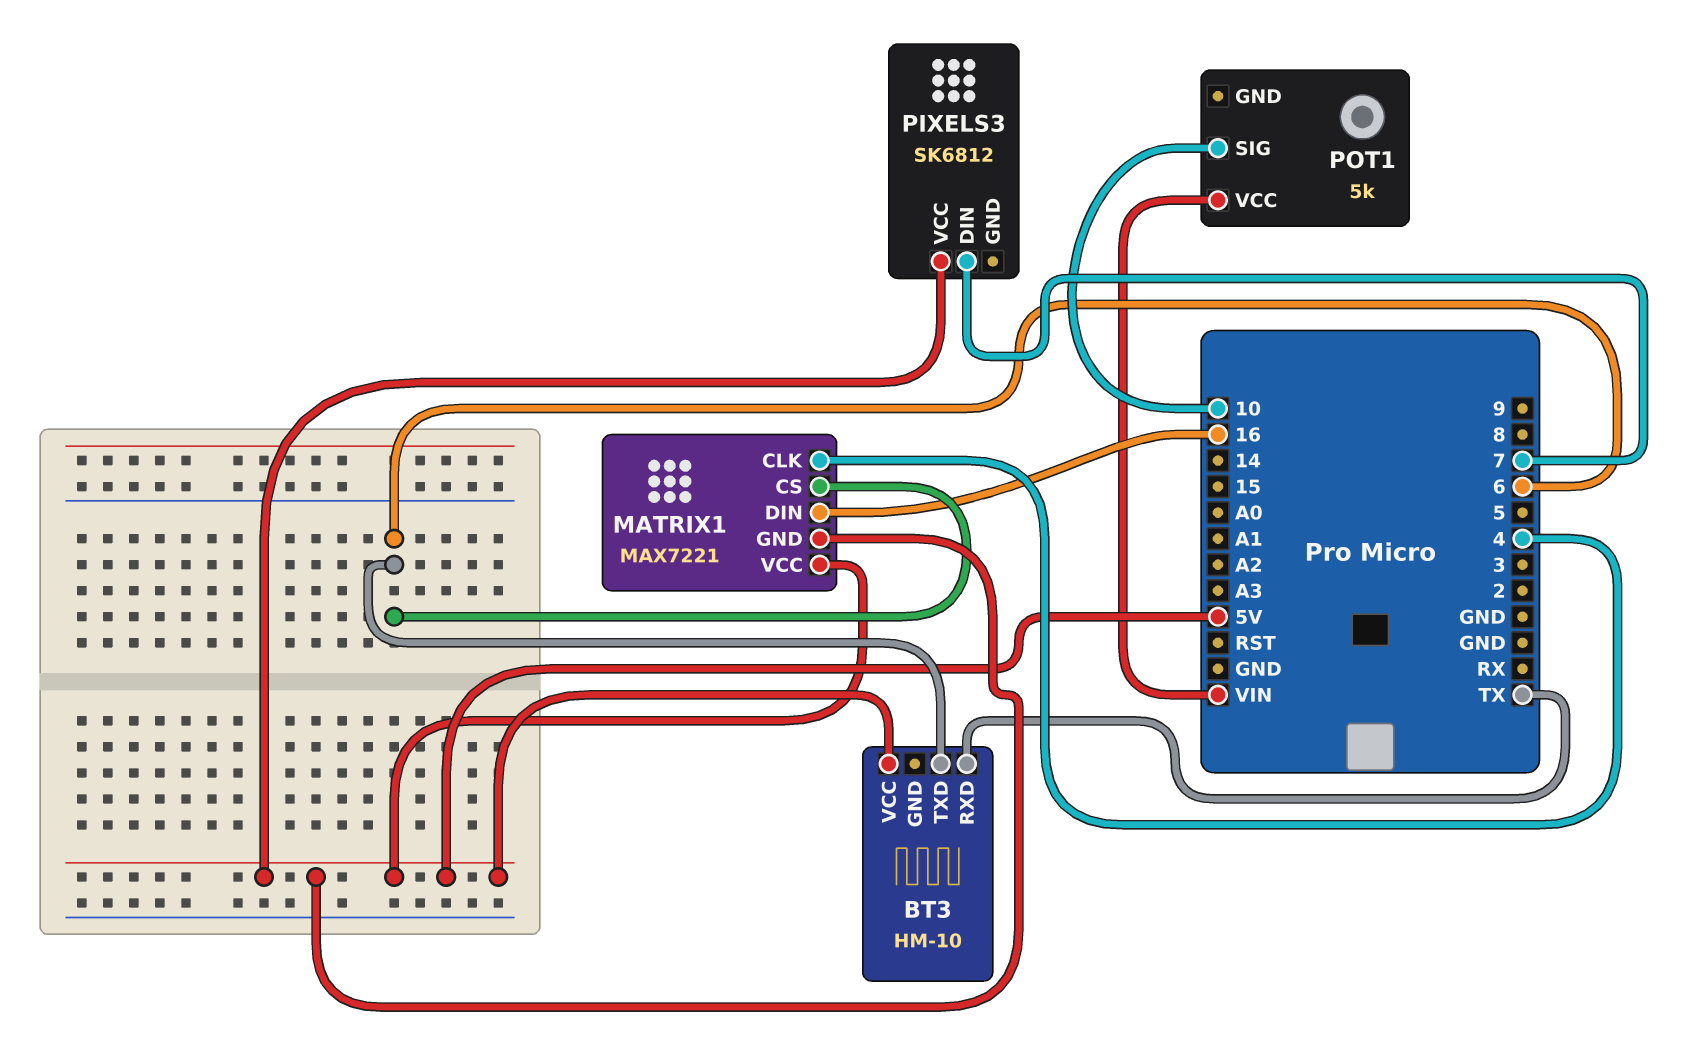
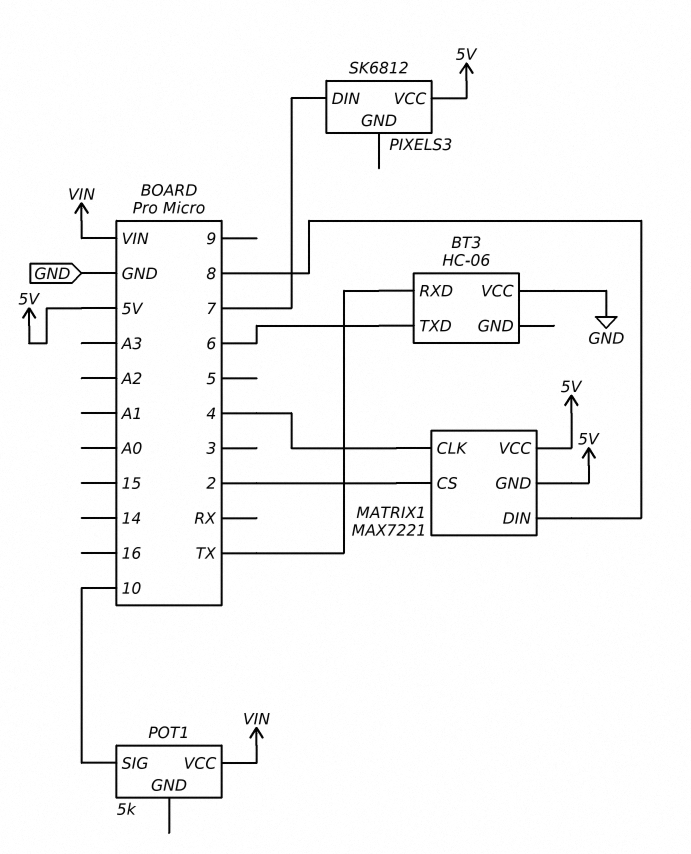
BT3: HM-10 -> HC-06
BT3 pin VCC: 5V -> GND
MATRIX1 pin CS: 6 -> 2
MATRIX1 pin DIN: 16 -> 8

